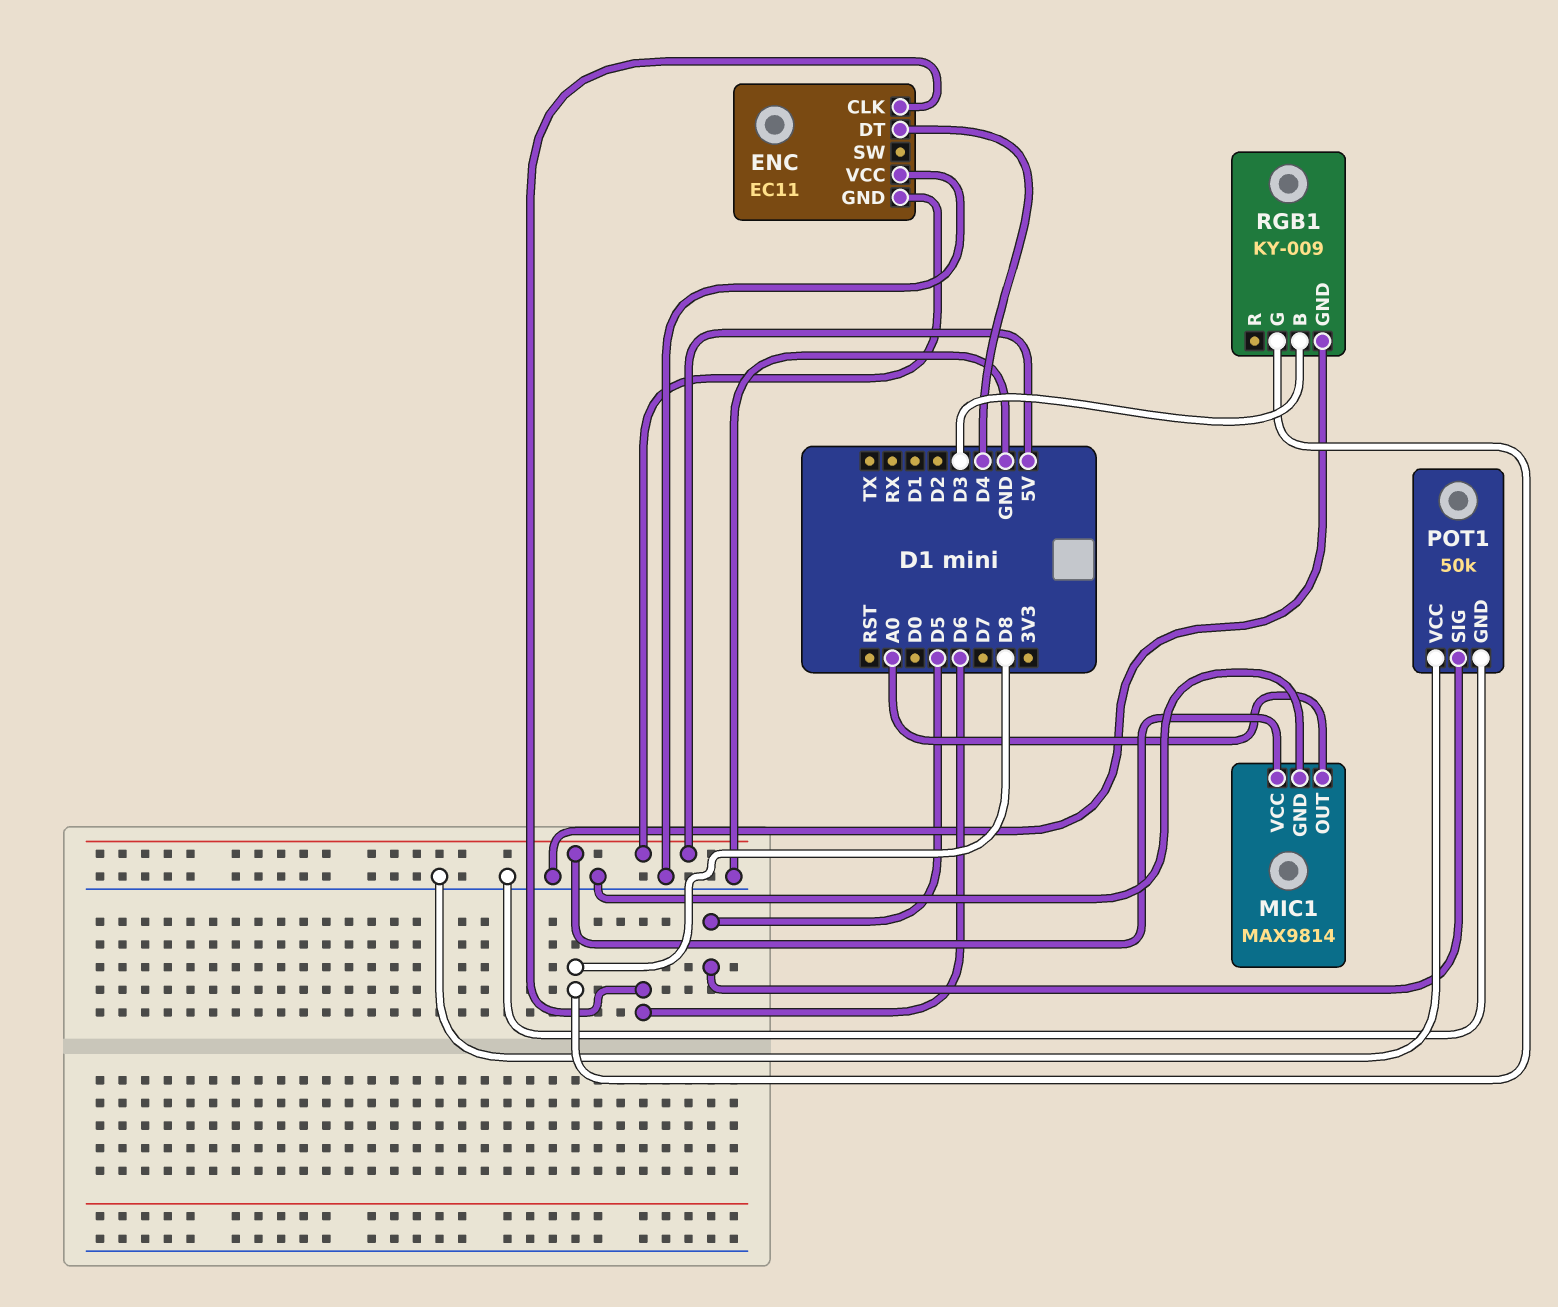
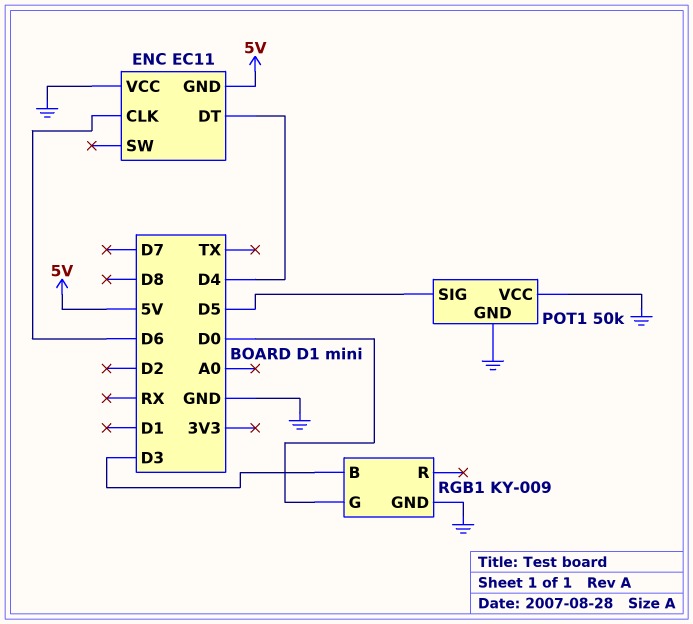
MIC1: MAX9814 -> none
MIC1 pin GND: GND -> none
MIC1 pin OUT: A0 -> none
MIC1 pin VCC: 5V -> none
RGB1 pin G: D8 -> D0

